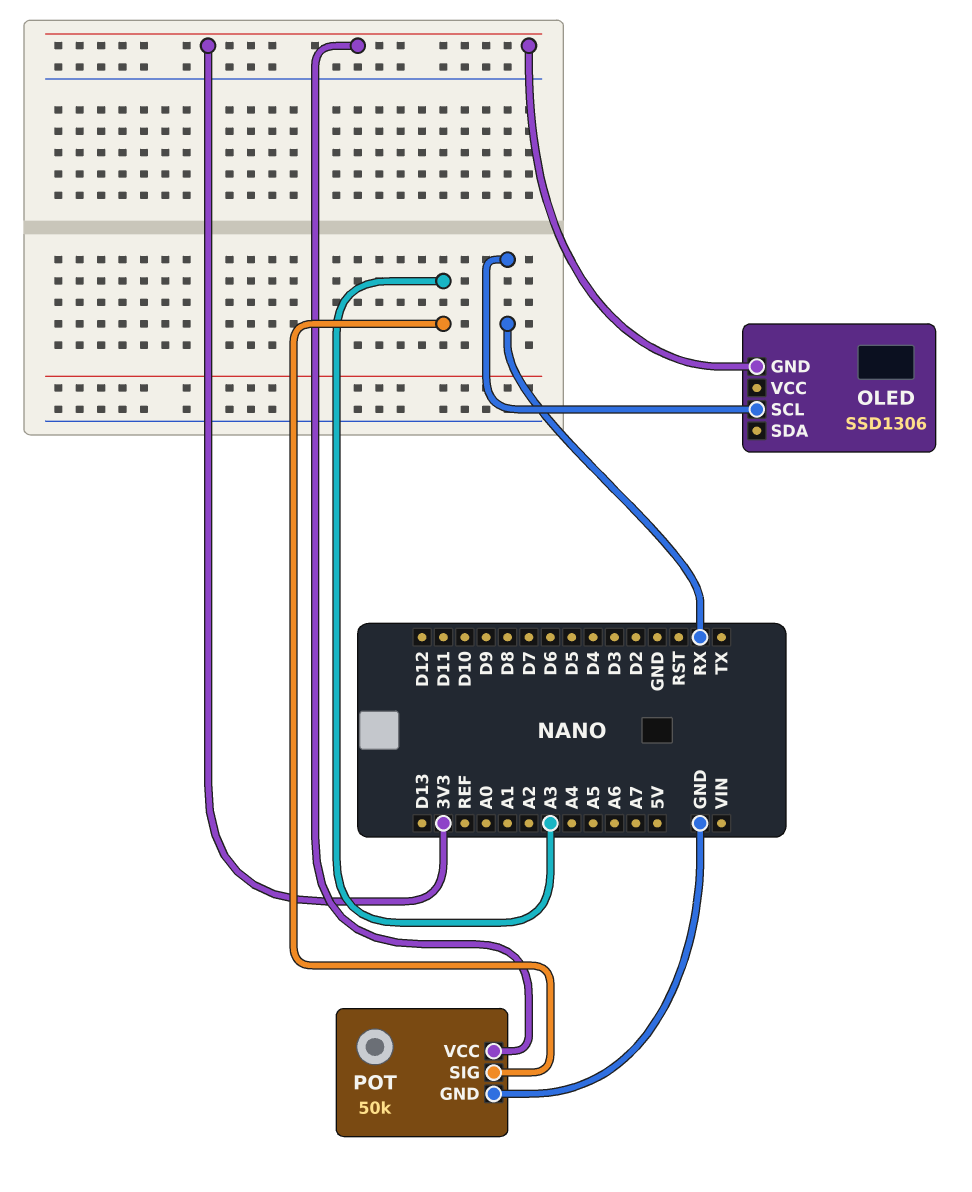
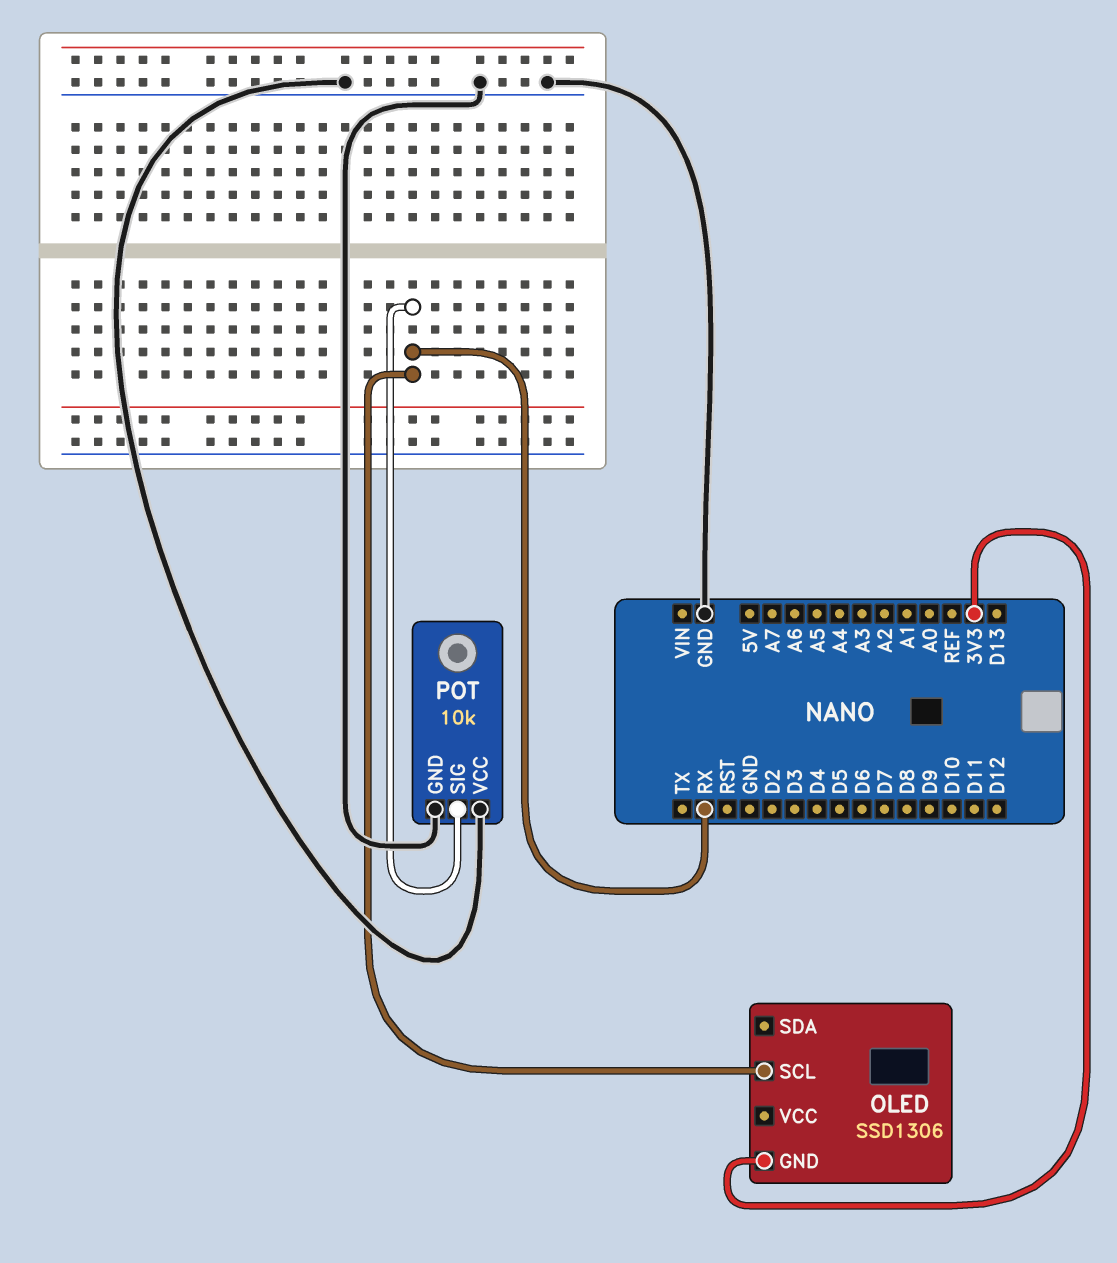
POT: 50k -> 10k
POT pin SIG: A3 -> RX
POT pin VCC: 3V3 -> GND

